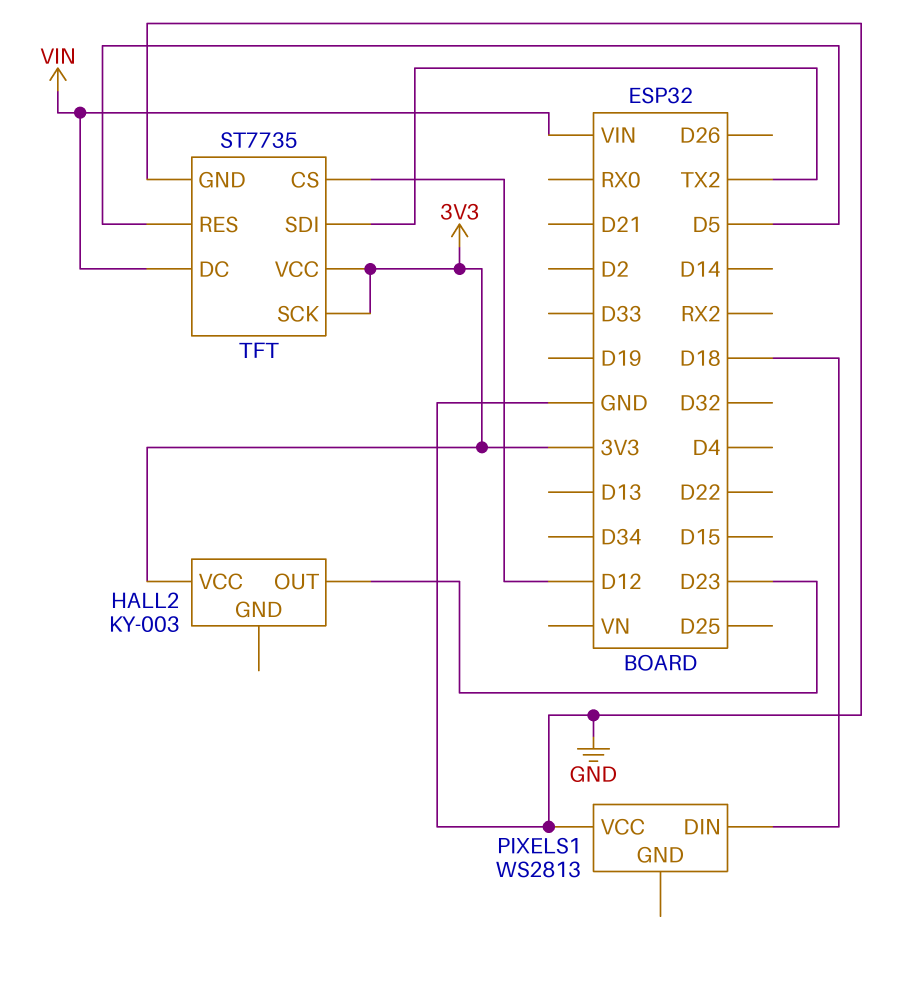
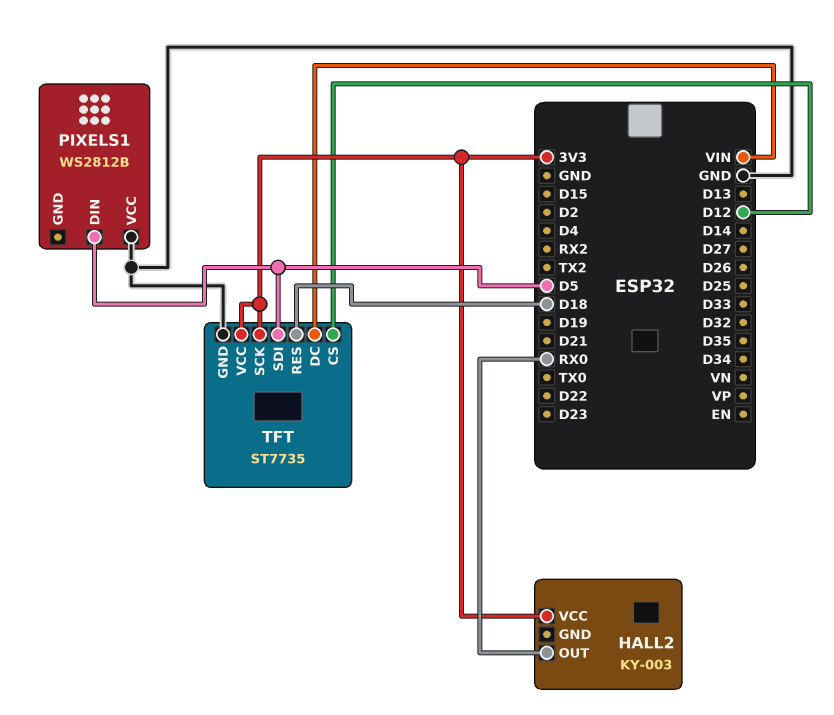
HALL2 pin OUT: D23 -> RX0
PIXELS1: WS2813 -> WS2812B
PIXELS1 pin DIN: D18 -> D5
TFT pin RES: D5 -> D18
TFT pin SDI: TX2 -> D5

